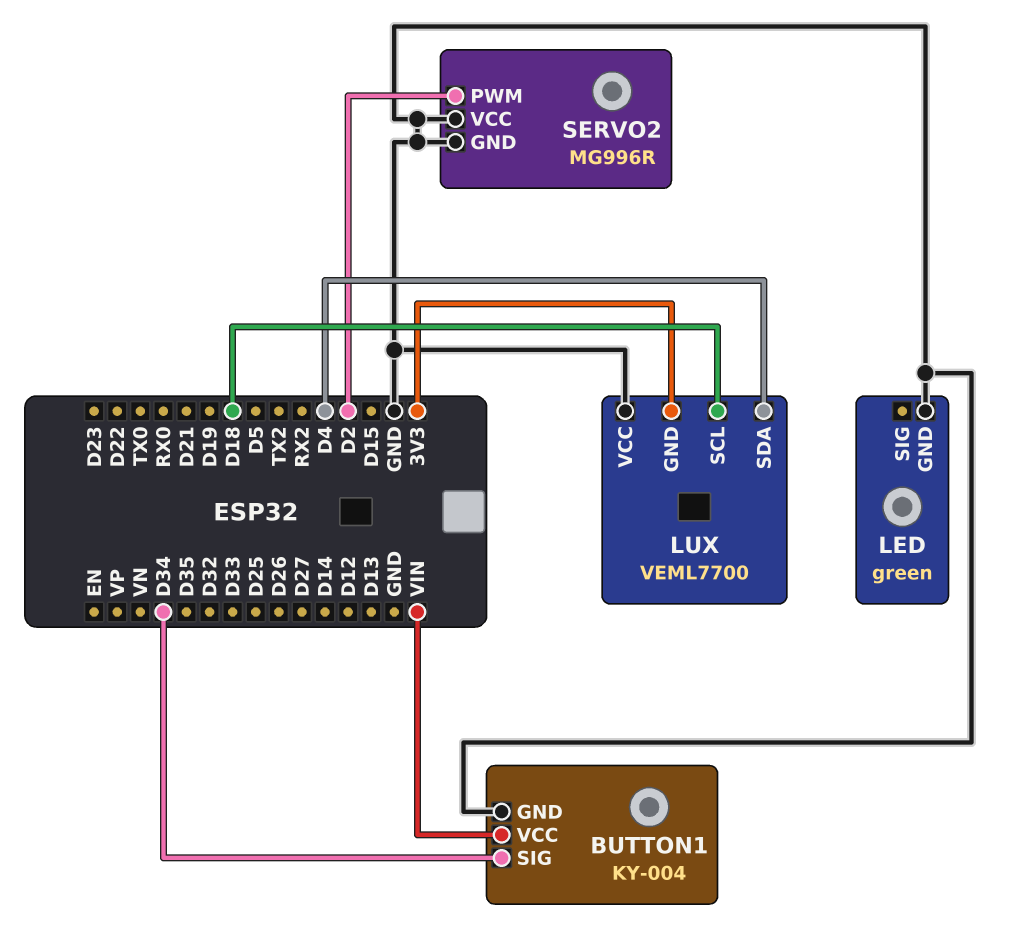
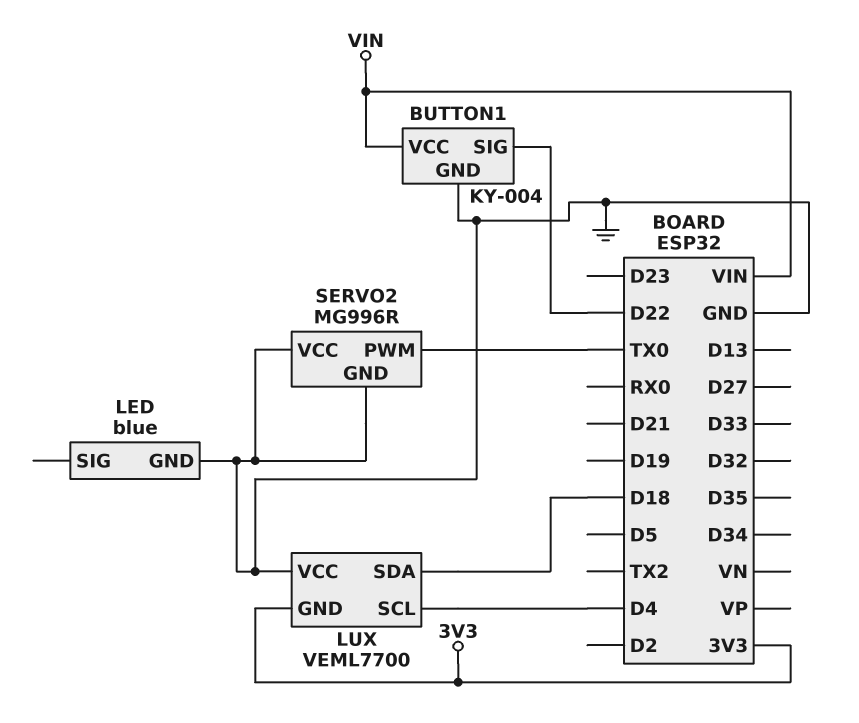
BUTTON1 pin SIG: D34 -> D22
LED: green -> blue
LUX pin SCL: D18 -> D4
LUX pin SDA: D4 -> D18
SERVO2 pin PWM: D2 -> TX0

